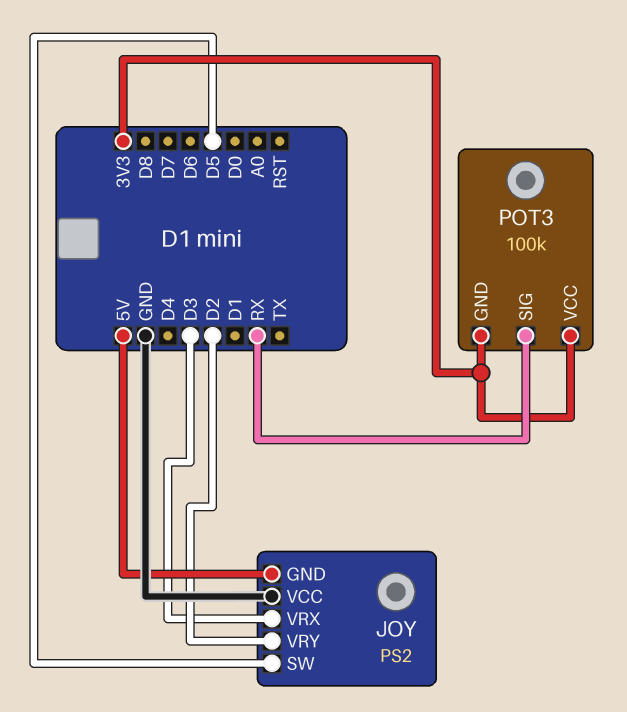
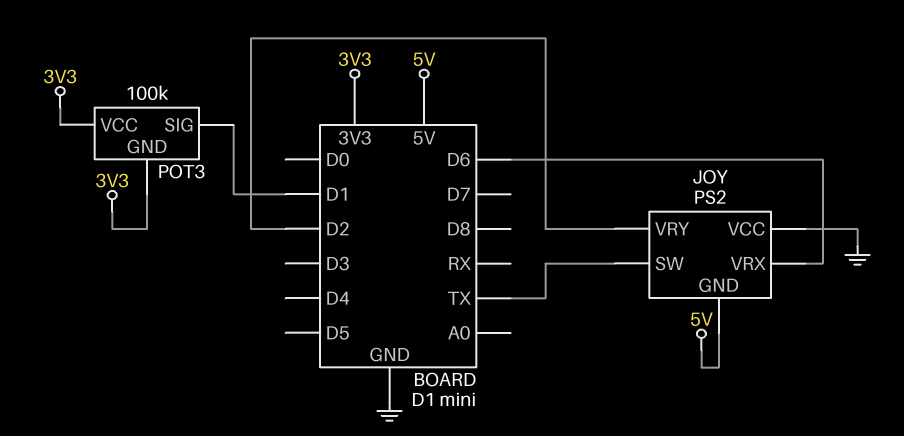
JOY pin SW: D5 -> TX
JOY pin VRX: D3 -> D6
POT3 pin SIG: RX -> D1

